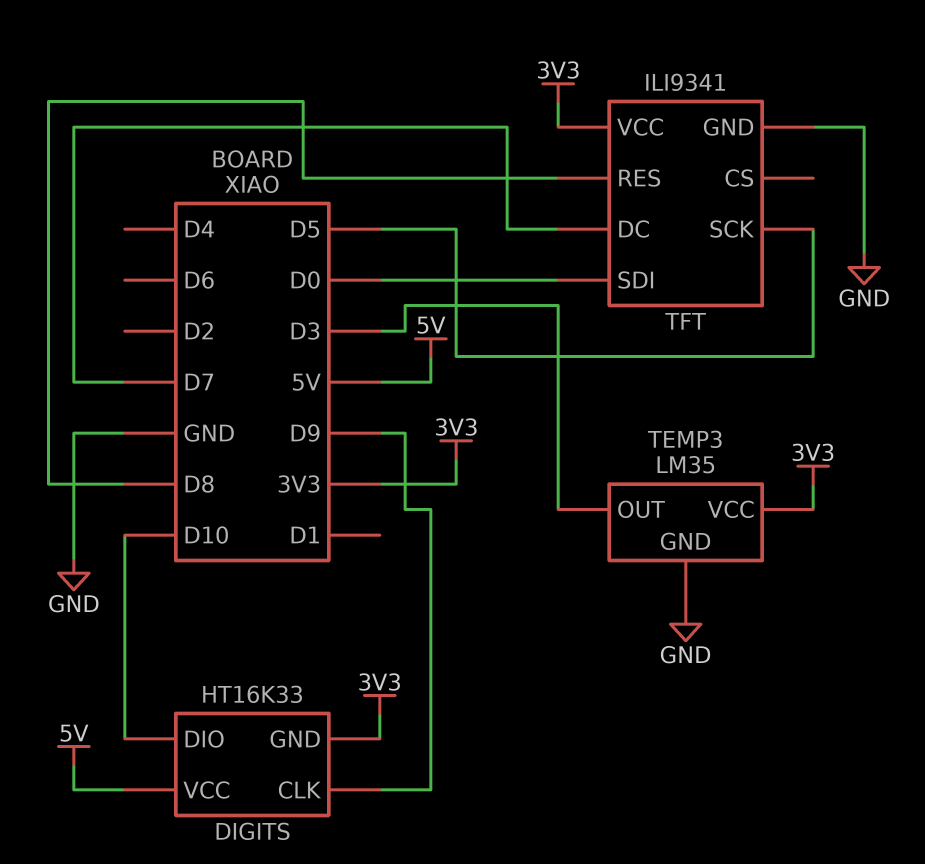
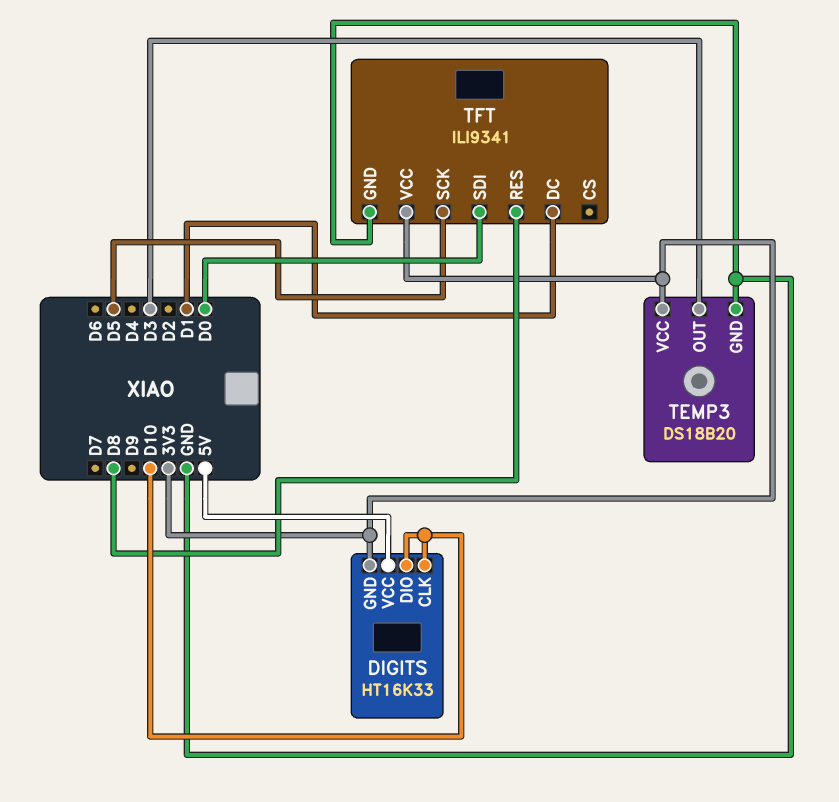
DIGITS pin CLK: D9 -> D10
TEMP3: LM35 -> DS18B20
TFT pin DC: D7 -> D1

